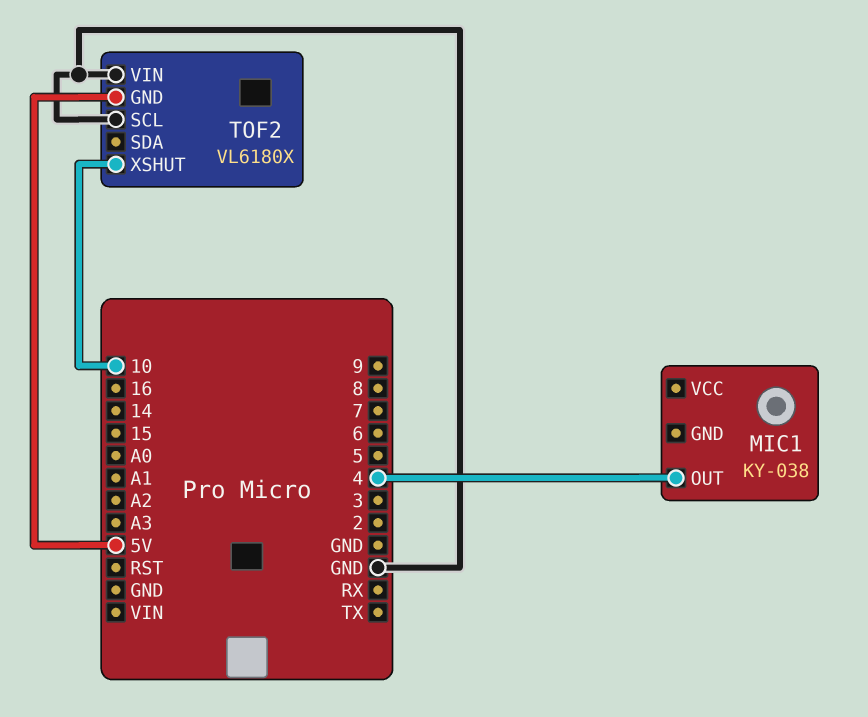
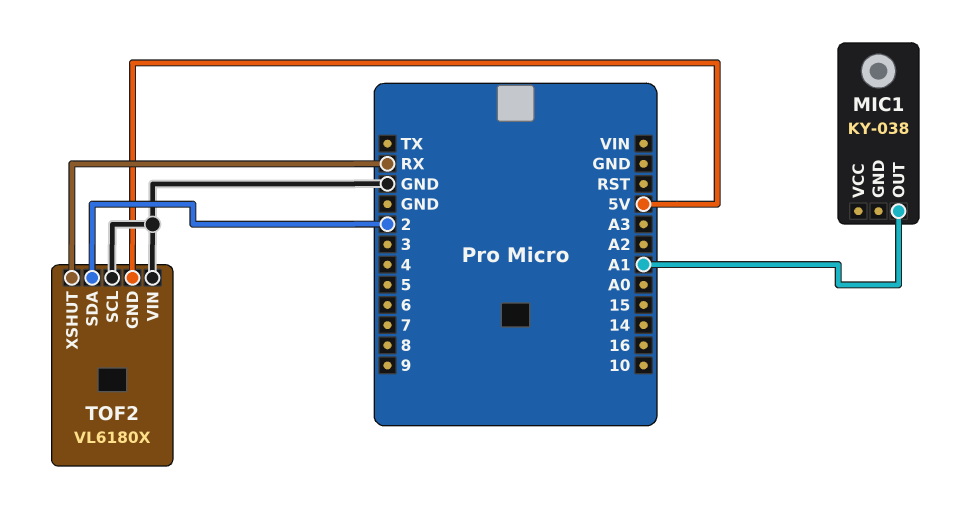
MIC1 pin OUT: 4 -> A1
TOF2 pin SDA: none -> 2
TOF2 pin XSHUT: 10 -> RX

